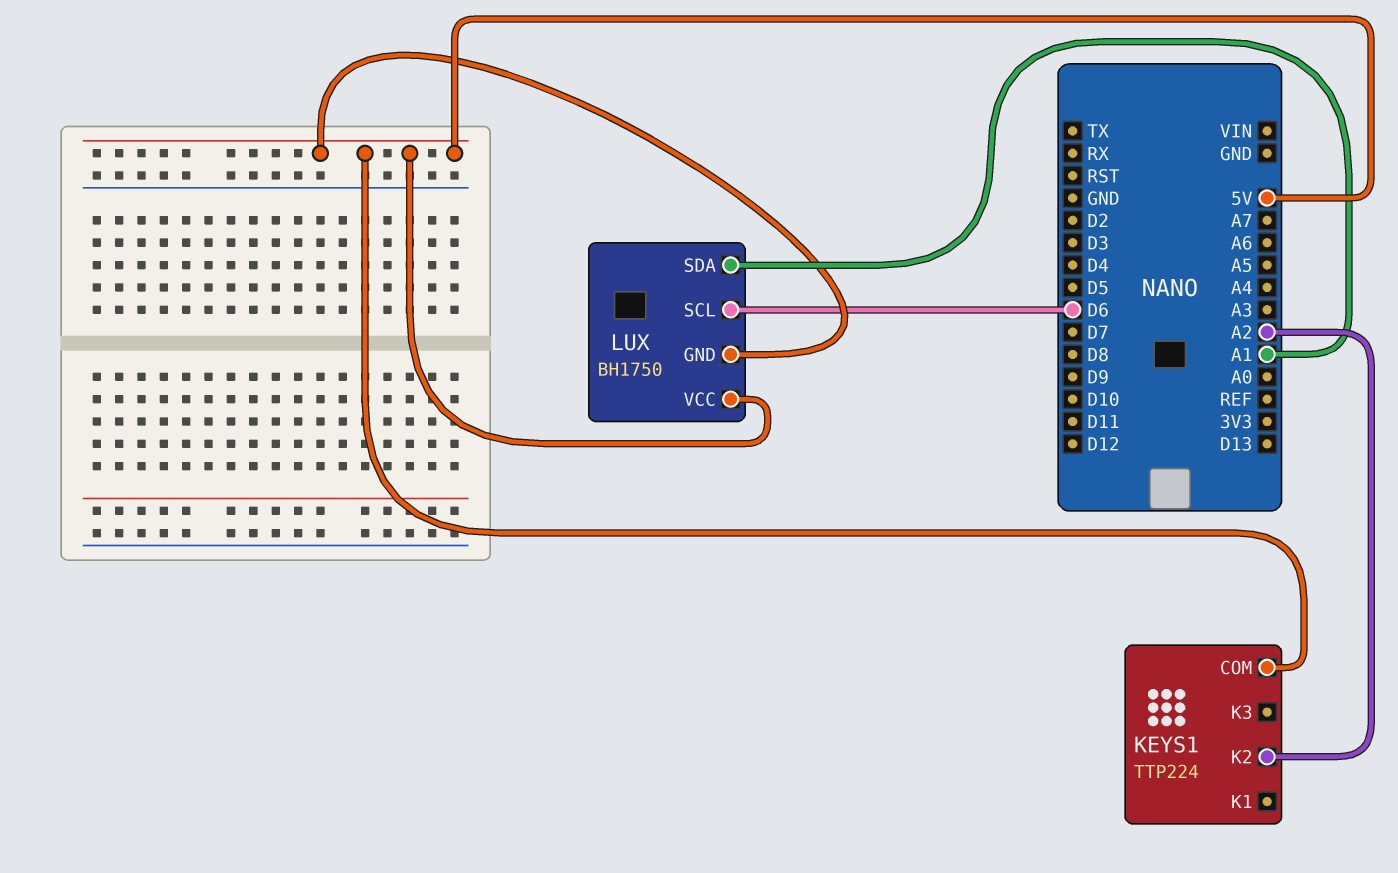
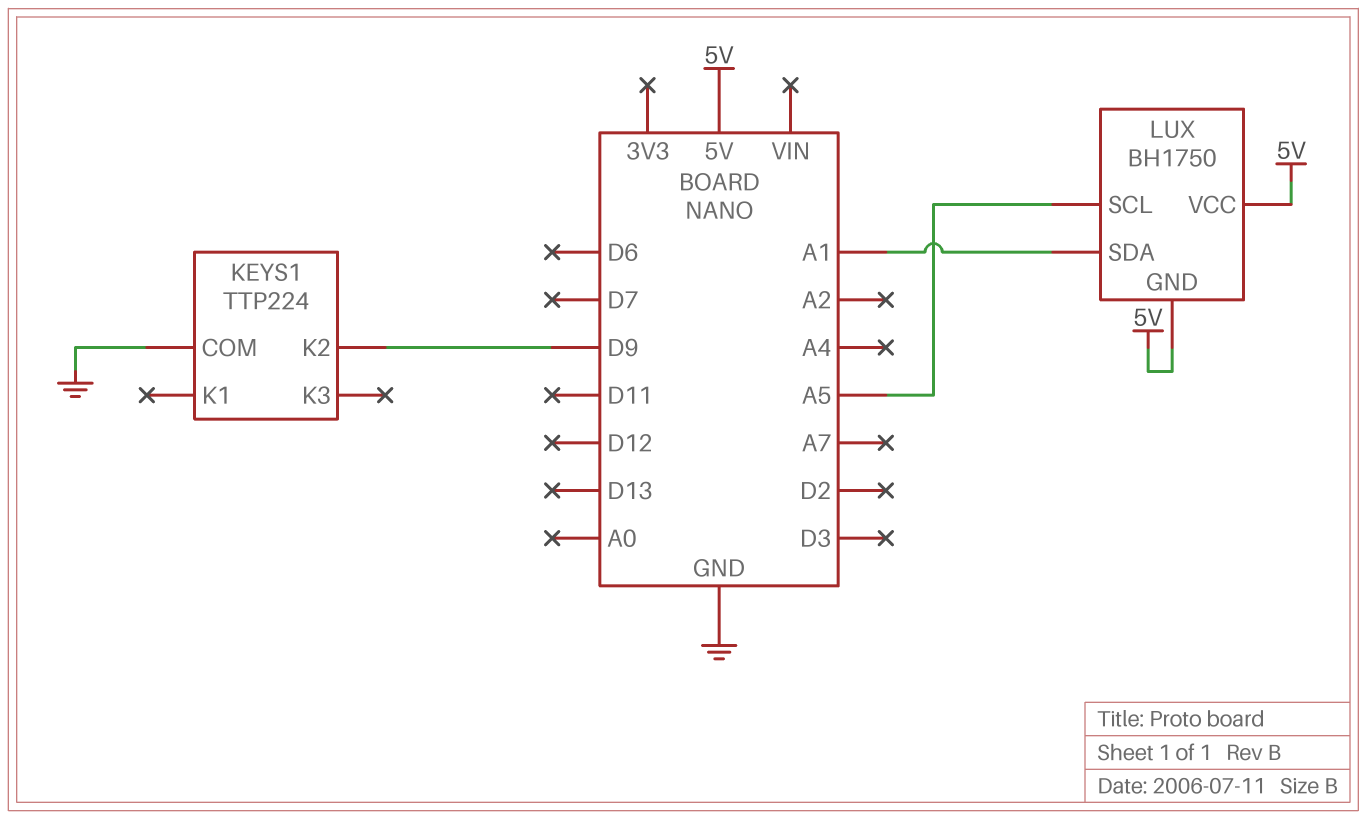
KEYS1 pin COM: 5V -> GND
KEYS1 pin K2: A2 -> D9
LUX pin SCL: D6 -> A5

